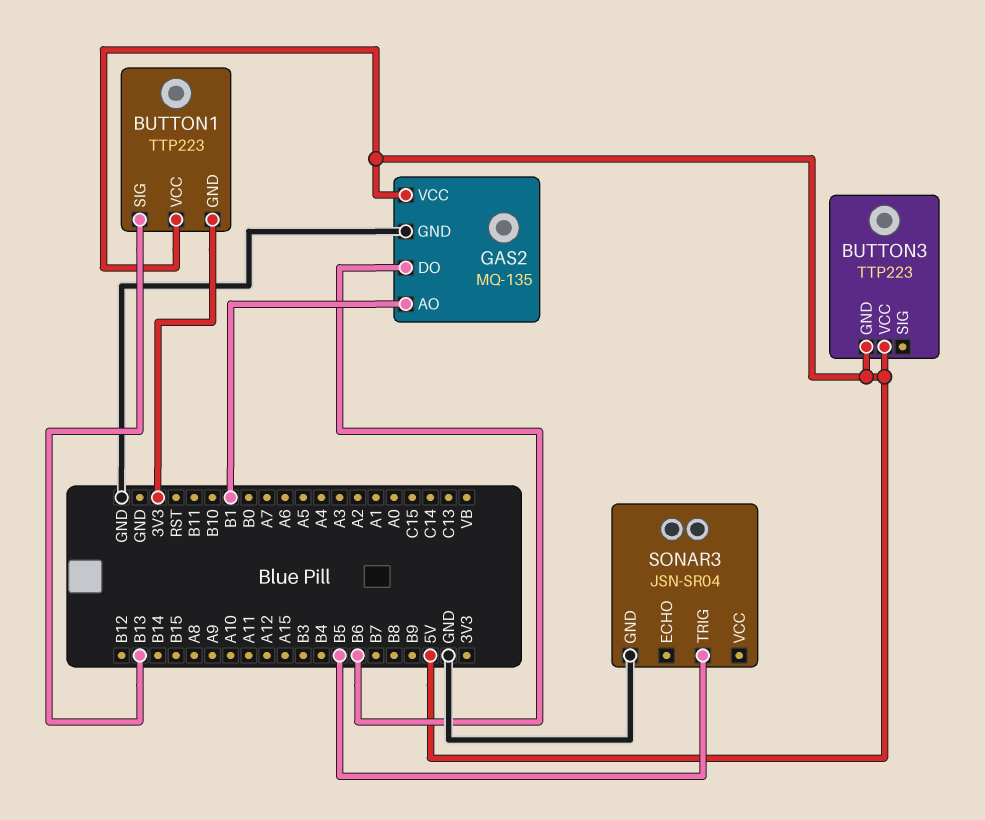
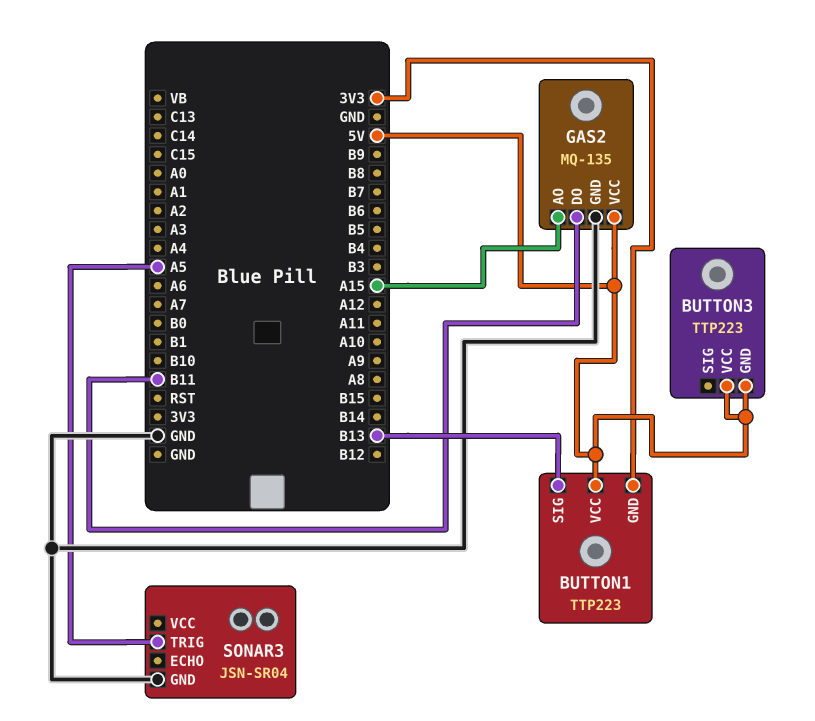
GAS2 pin AO: B1 -> A15
GAS2 pin DO: B6 -> B11
SONAR3 pin TRIG: B5 -> A5

